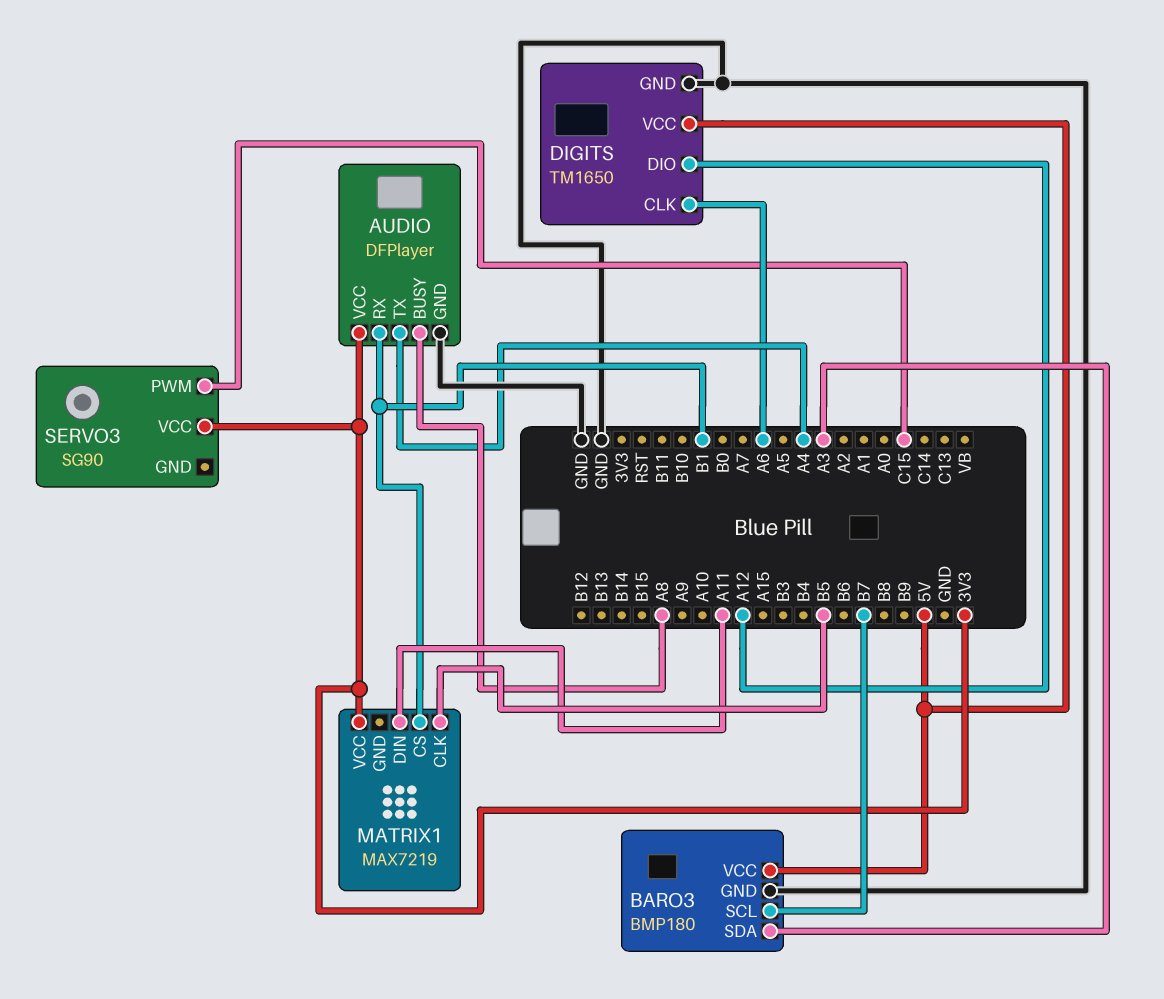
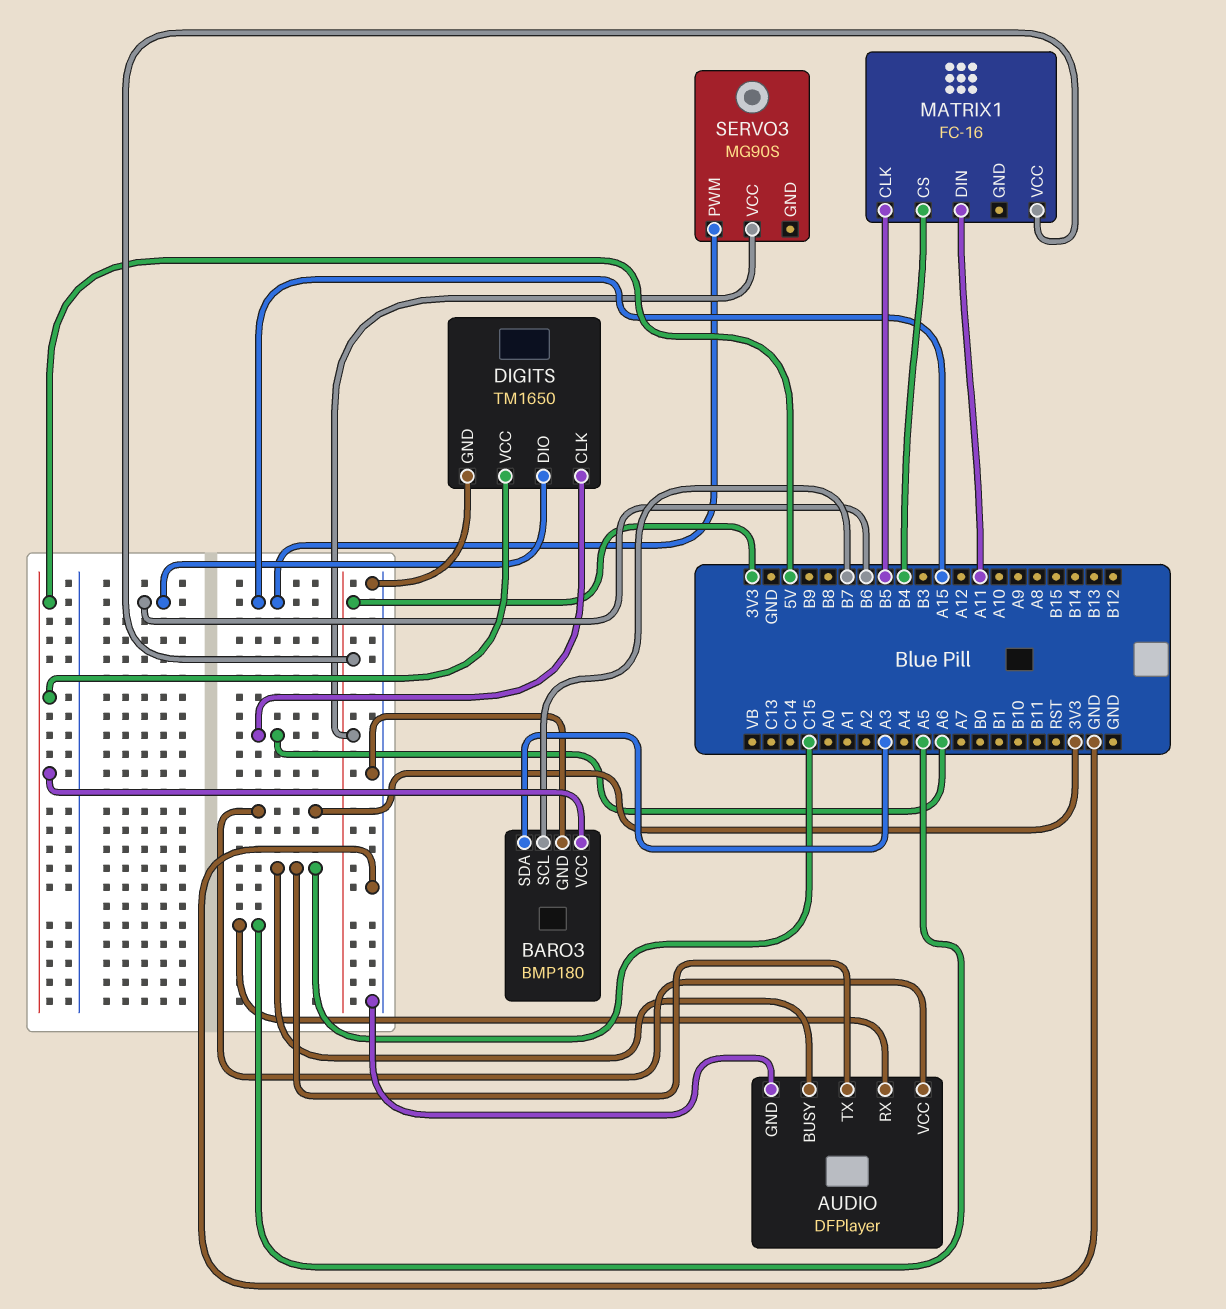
AUDIO pin BUSY: A8 -> C15
AUDIO pin RX: B1 -> A5
AUDIO pin TX: A4 -> C15
DIGITS pin DIO: A12 -> B6
MATRIX1: MAX7219 -> FC-16
MATRIX1 pin CS: B1 -> B4
SERVO3: SG90 -> MG90S
SERVO3 pin PWM: C15 -> A15

